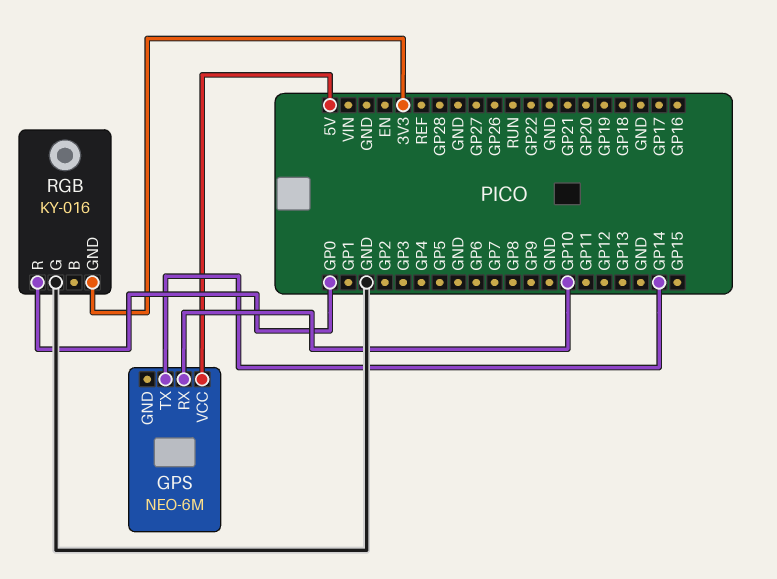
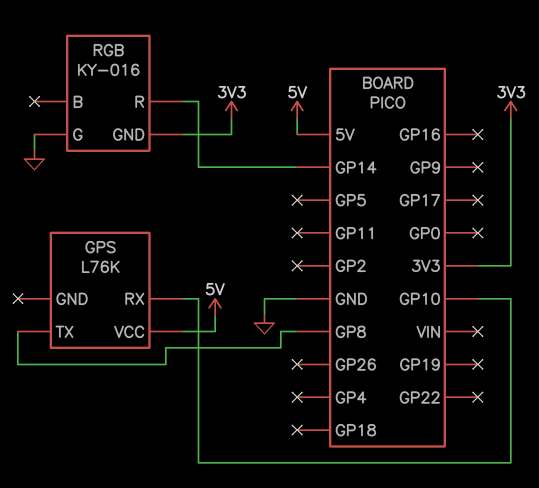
GPS: NEO-6M -> L76K
GPS pin TX: GP14 -> GP8
RGB pin R: GP0 -> GP14

